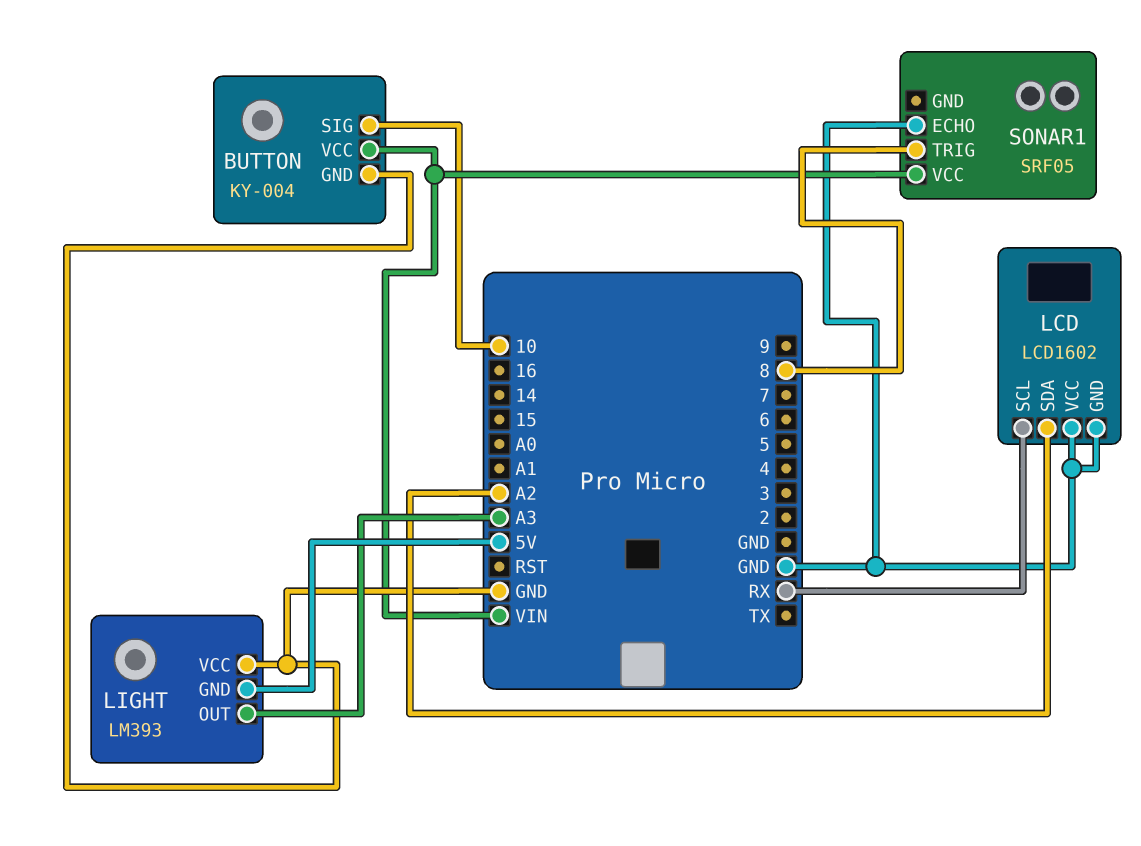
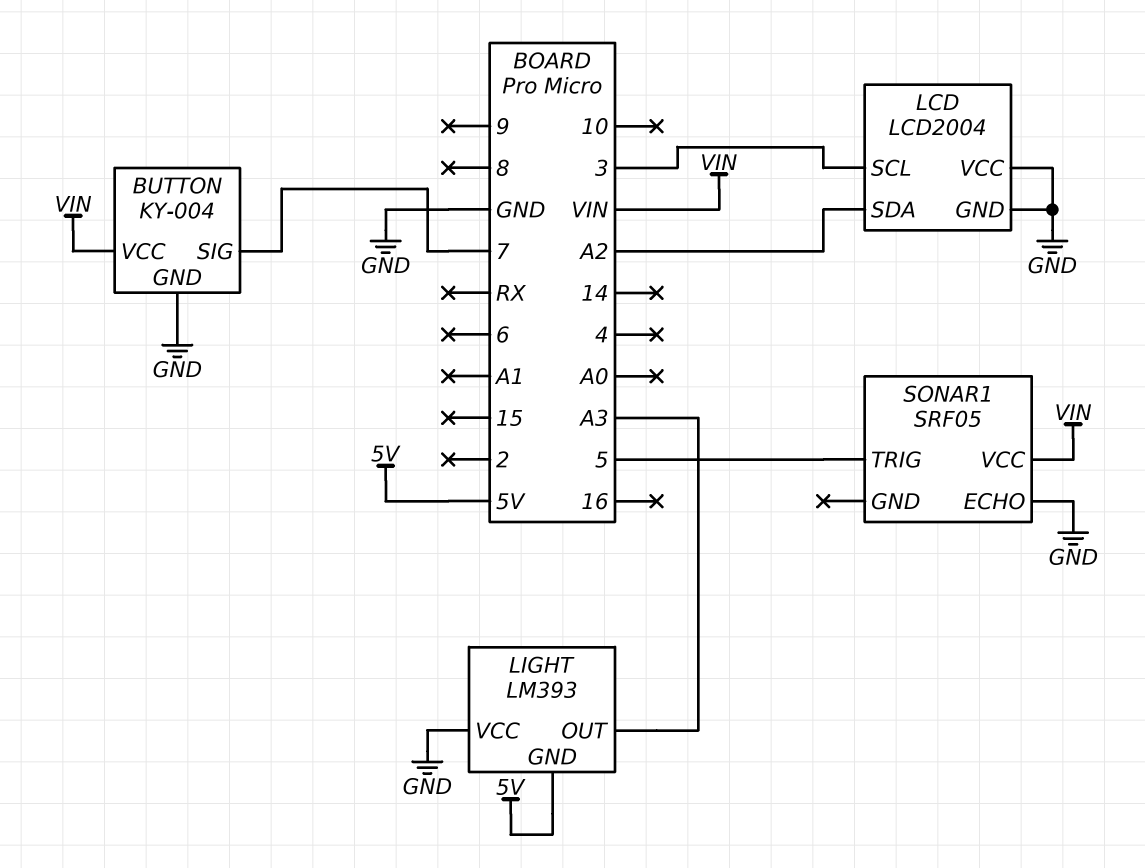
BUTTON pin SIG: 10 -> 7
LCD: LCD1602 -> LCD2004
LCD pin SCL: RX -> 3
SONAR1 pin TRIG: 8 -> 5

